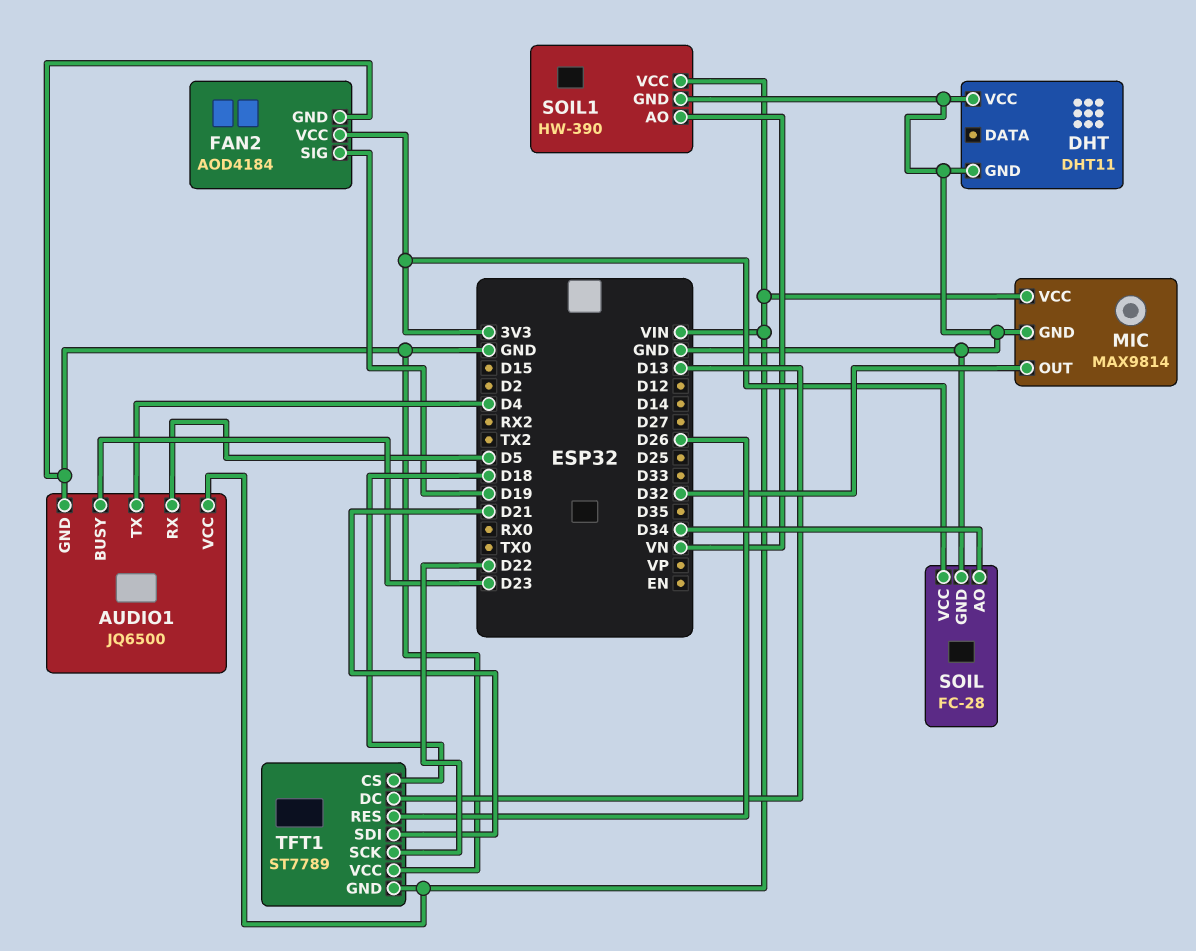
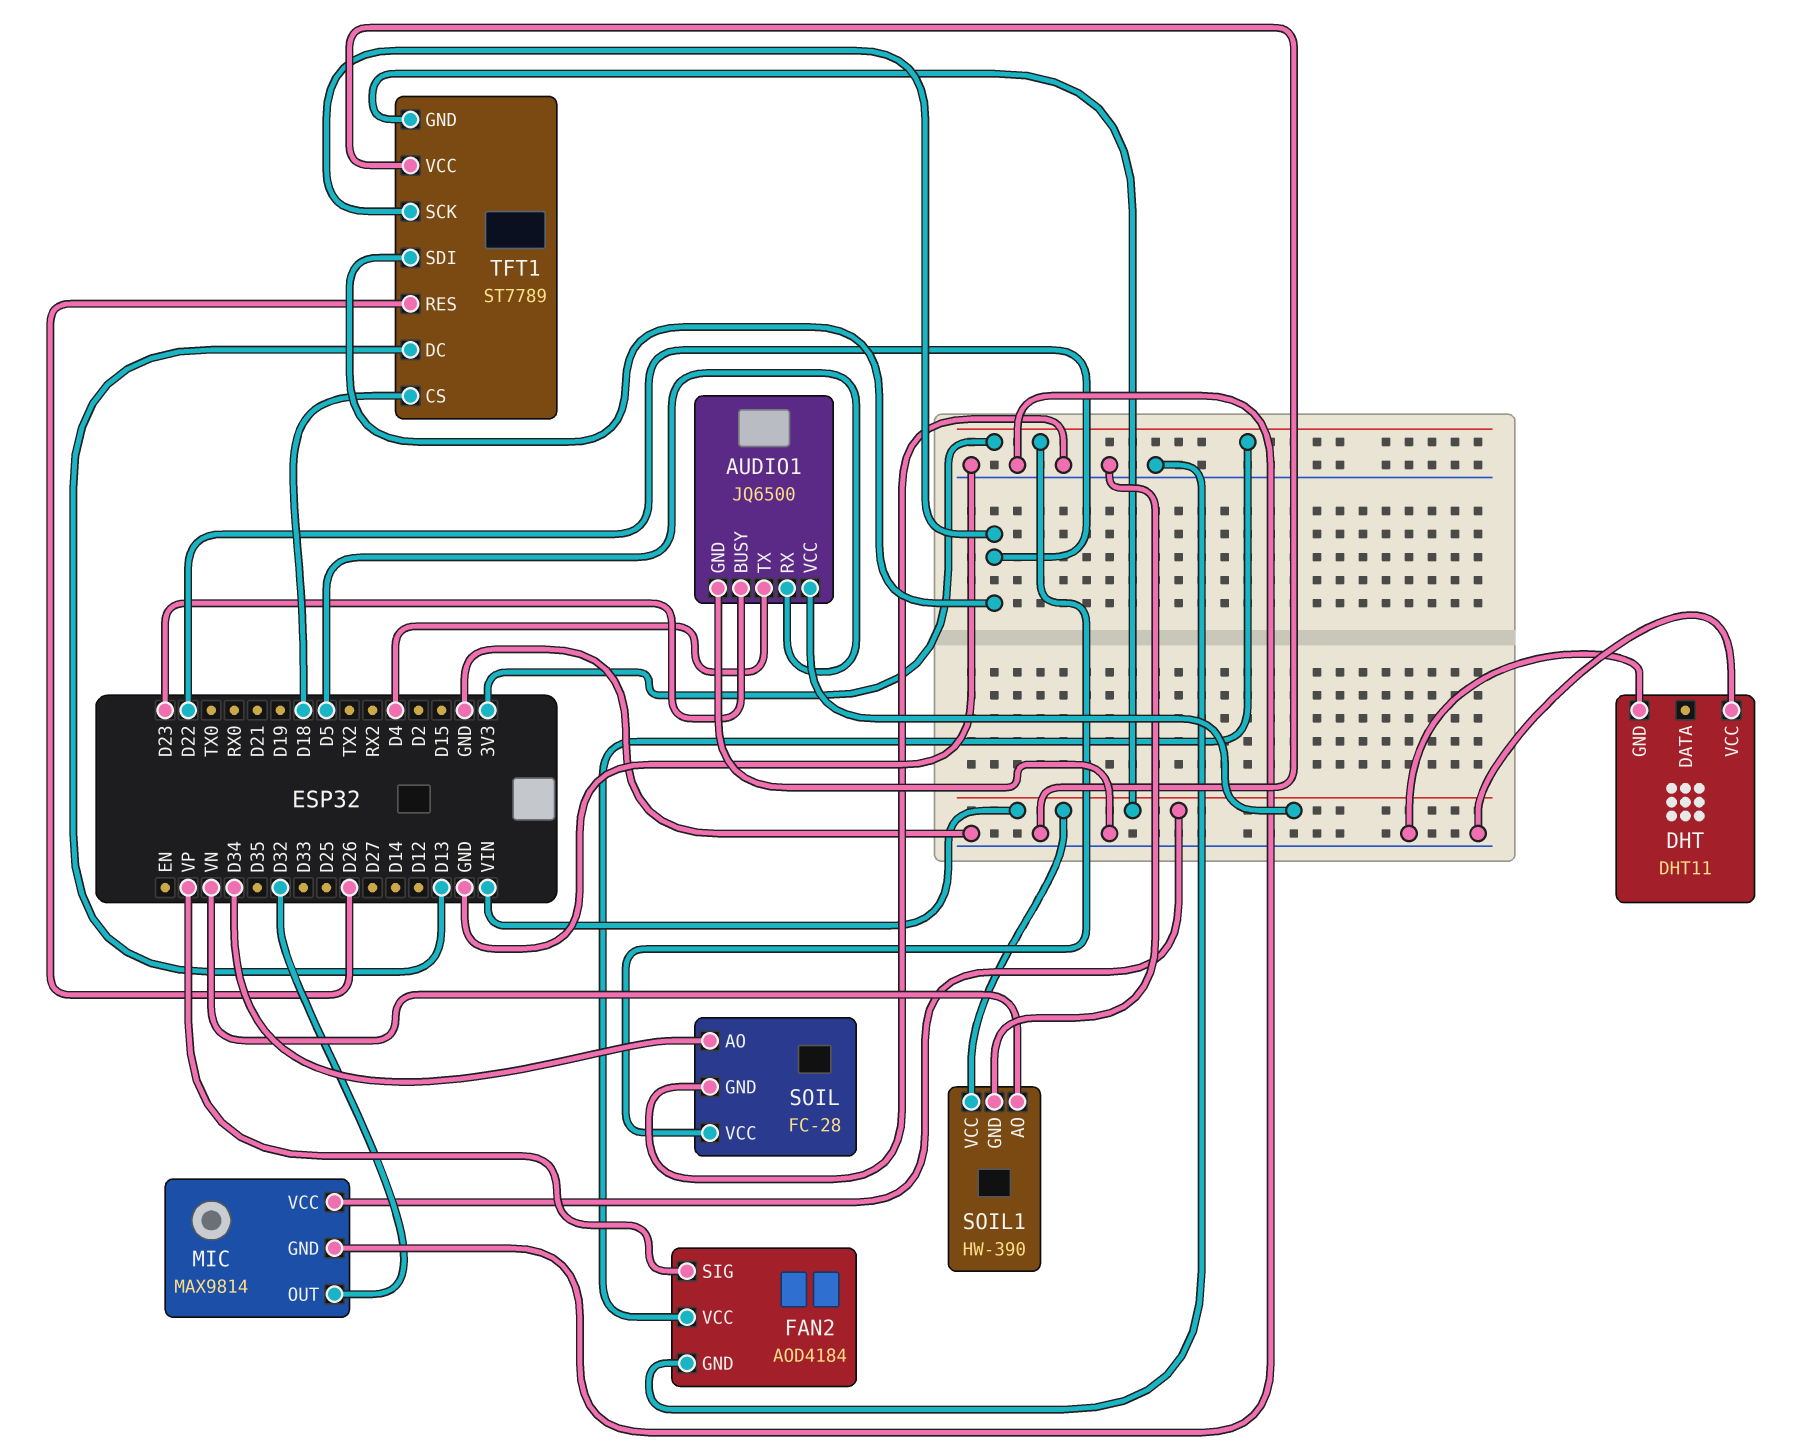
FAN2 pin SIG: D19 -> VP
TFT1 pin SDI: D21 -> D22

